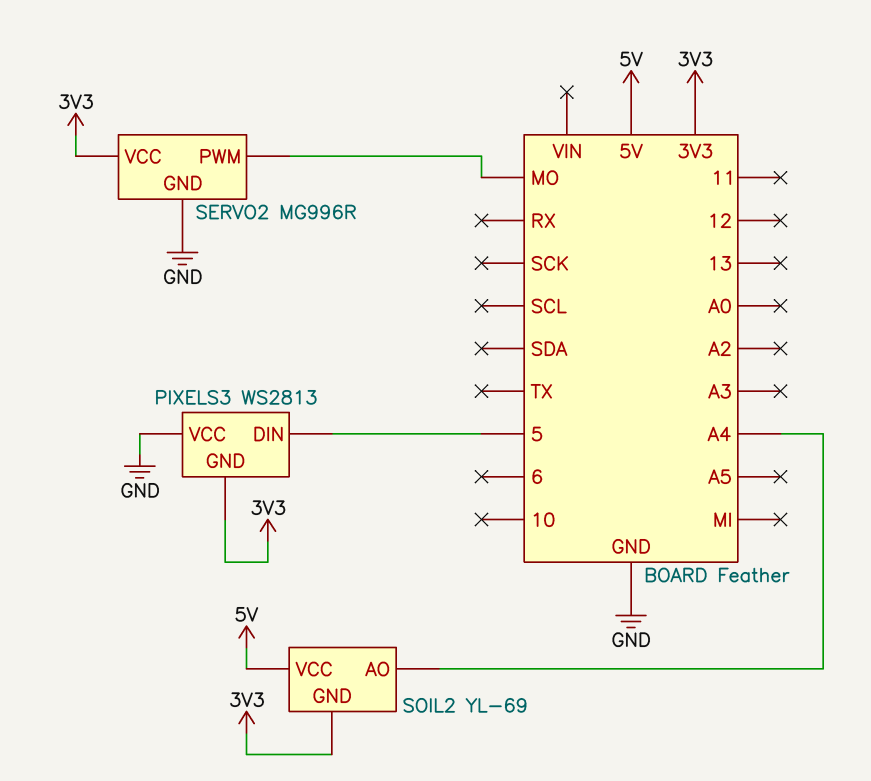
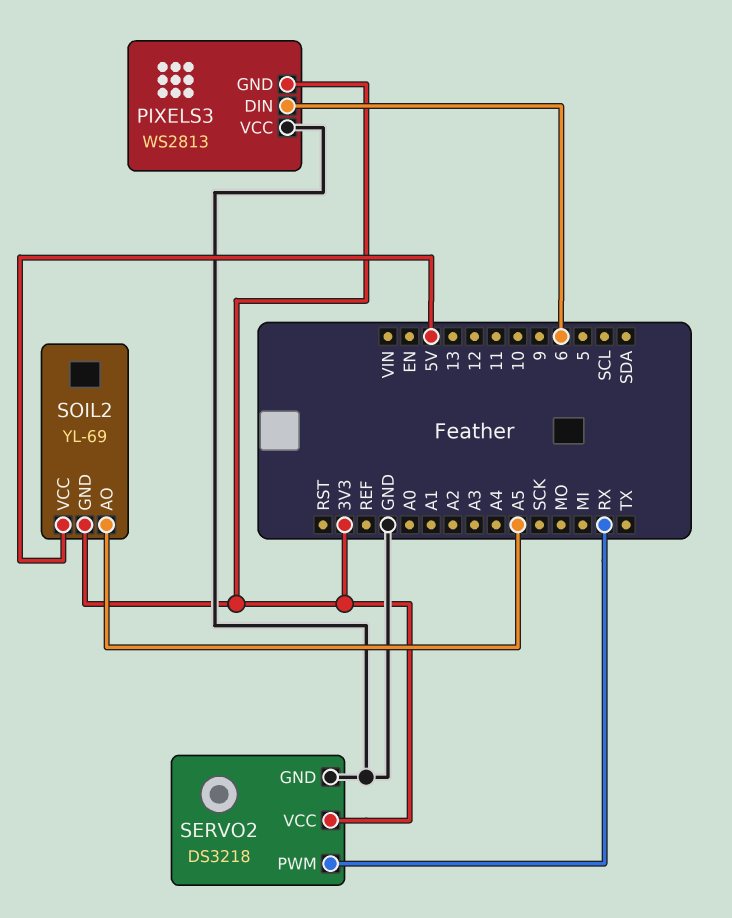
PIXELS3 pin DIN: 5 -> 6
SERVO2: MG996R -> DS3218
SERVO2 pin PWM: MO -> RX
SOIL2 pin AO: A4 -> A5

